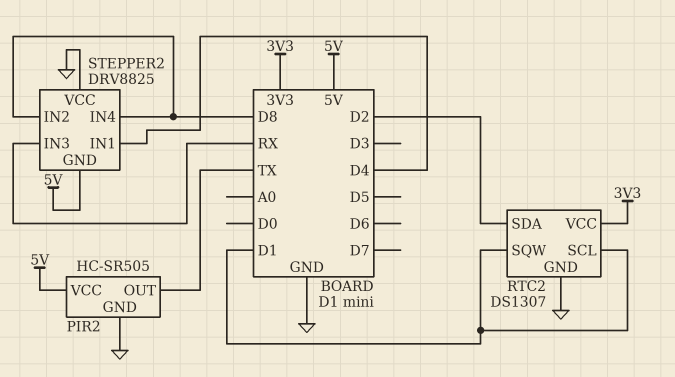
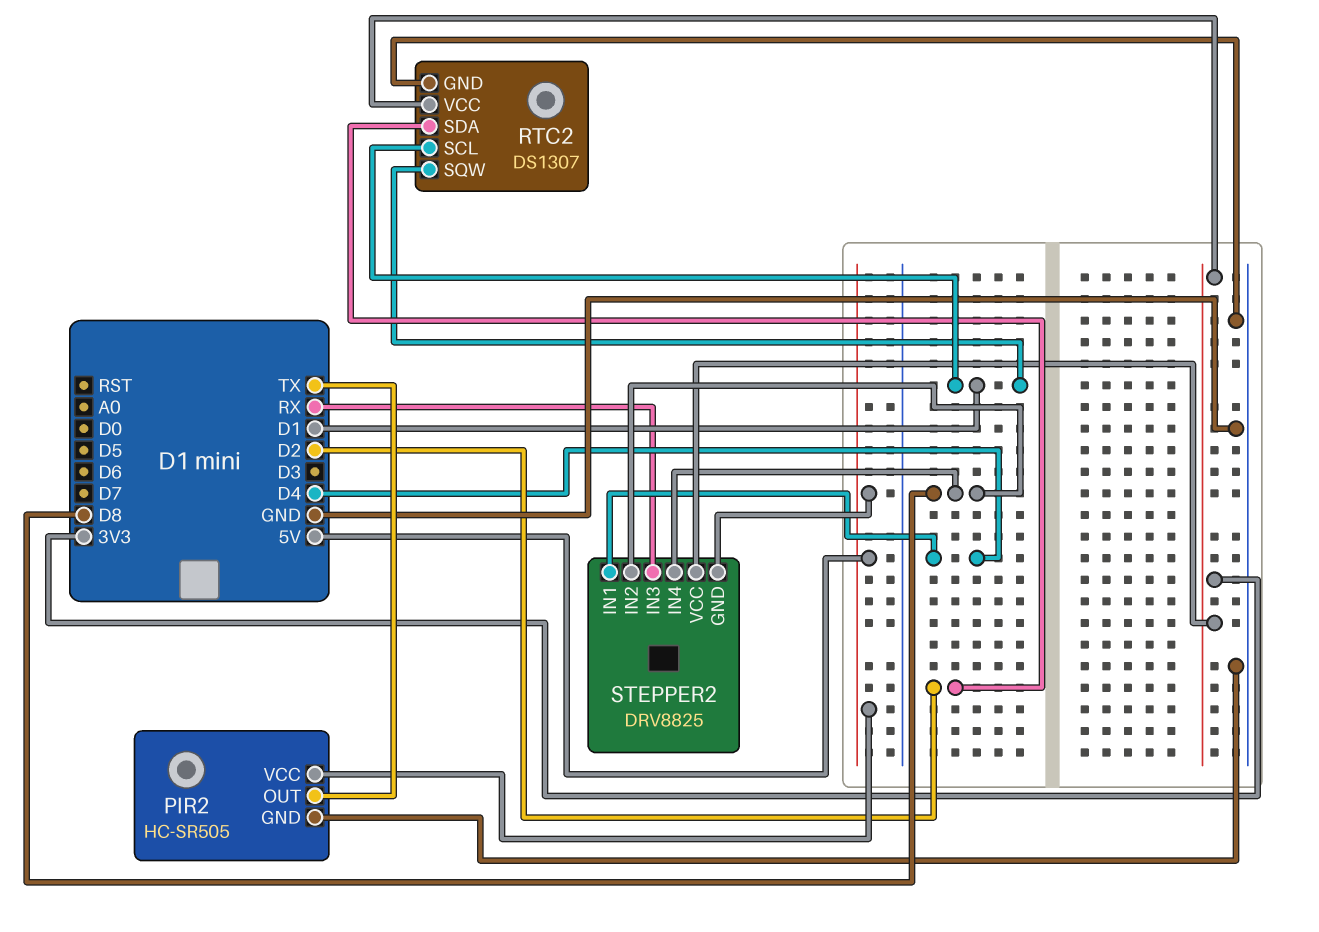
STEPPER2 pin VCC: GND -> 3V3

